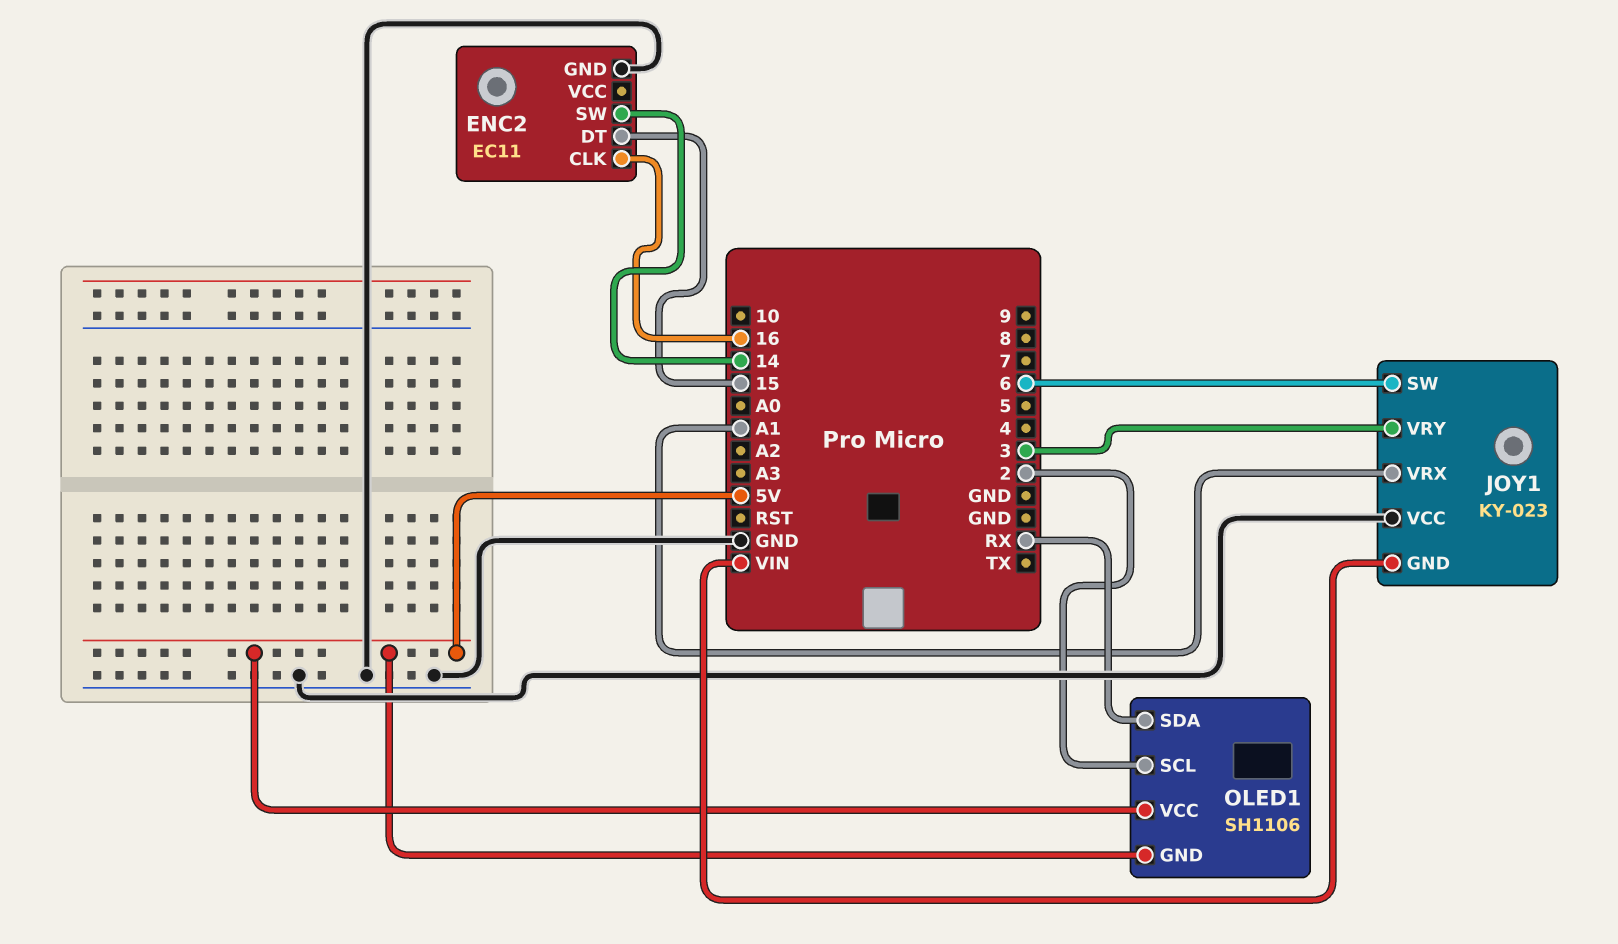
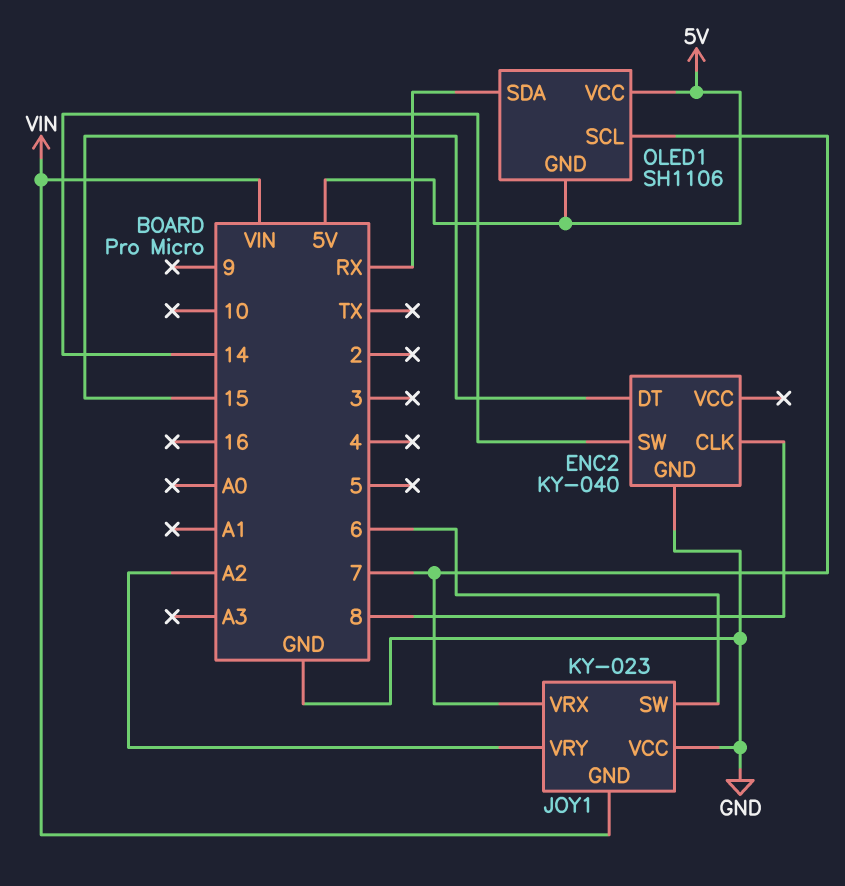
ENC2: EC11 -> KY-040
ENC2 pin CLK: 16 -> 8
JOY1 pin VRX: A1 -> 7
JOY1 pin VRY: 3 -> A2
OLED1 pin SCL: 2 -> 7

